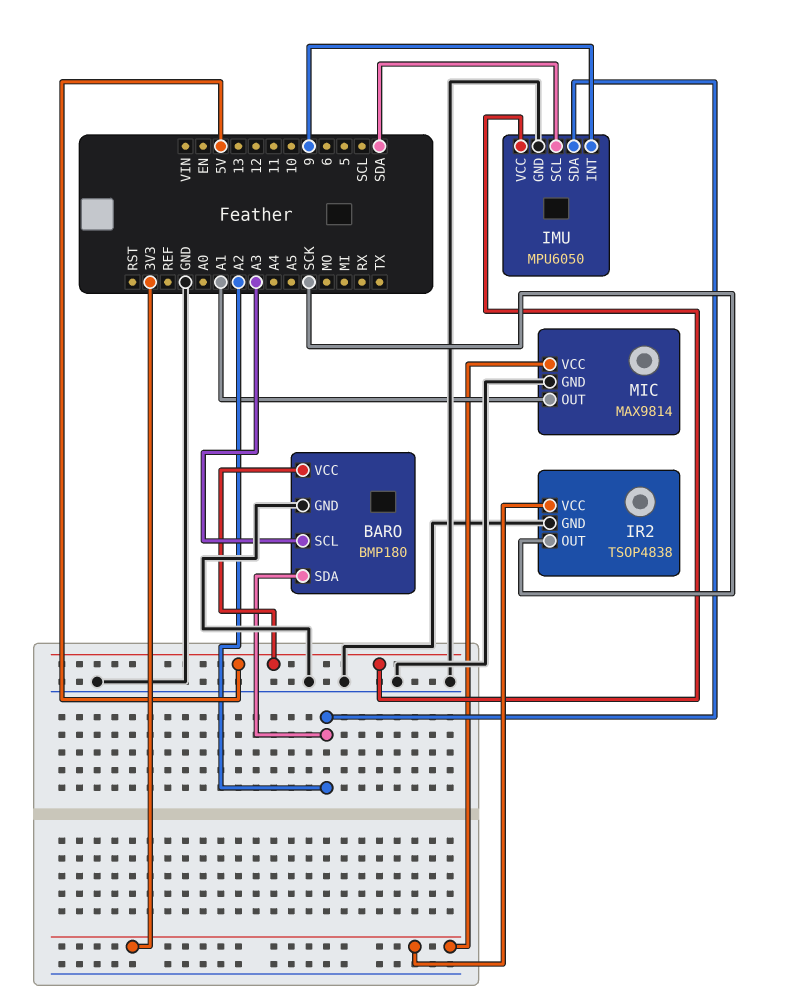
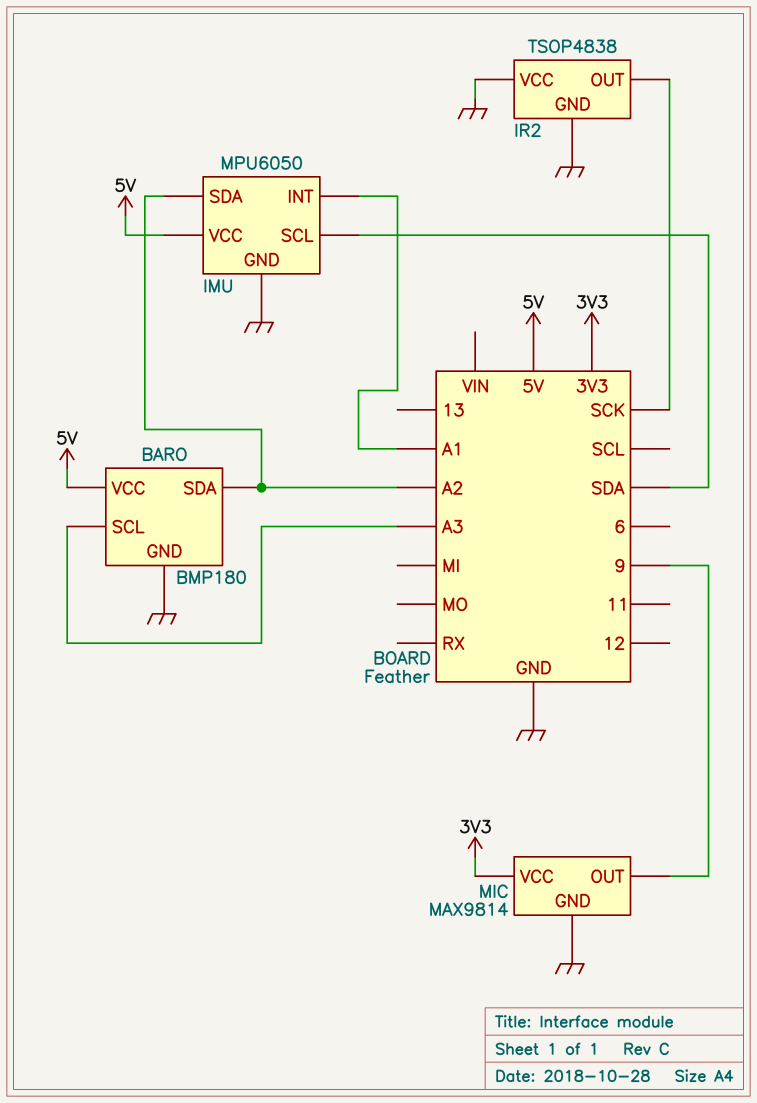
IMU pin INT: 9 -> A1
IR2 pin VCC: 3V3 -> GND
MIC pin OUT: A1 -> 9

